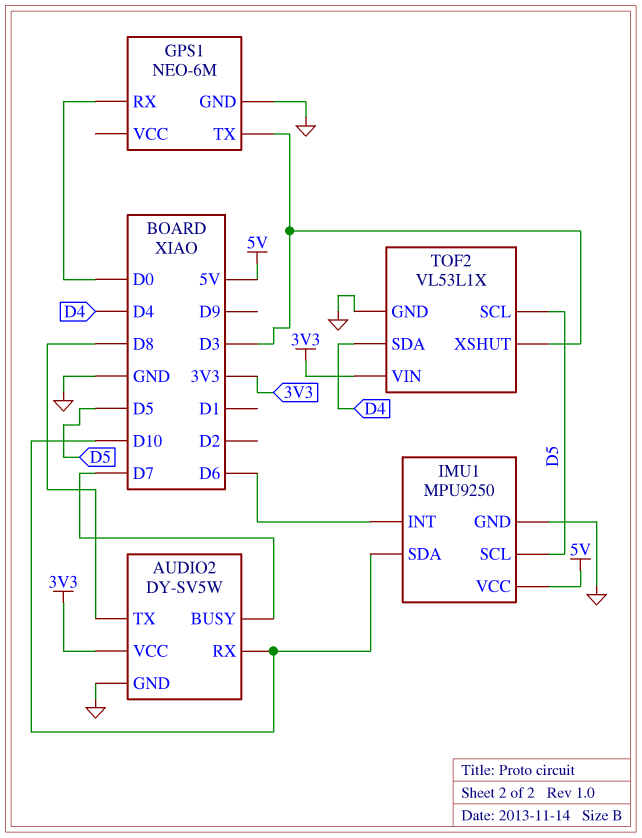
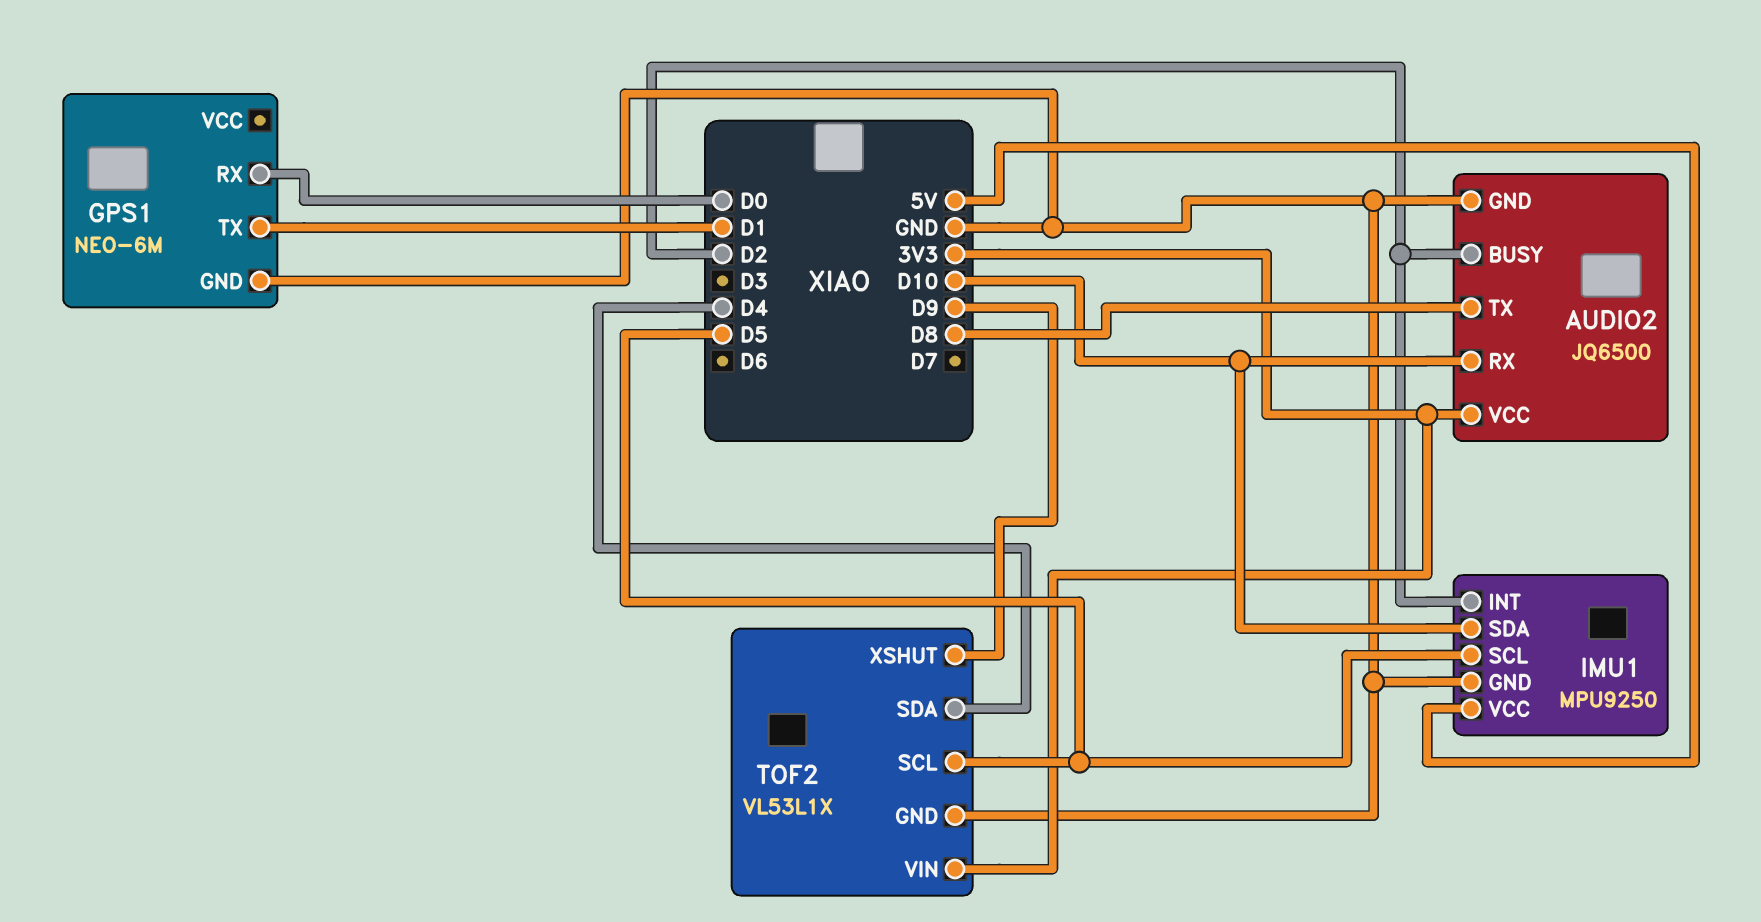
AUDIO2: DY-SV5W -> JQ6500
AUDIO2 pin BUSY: D7 -> D2
GPS1 pin TX: D3 -> D1
IMU1 pin INT: D6 -> D2
TOF2 pin XSHUT: D3 -> D9

